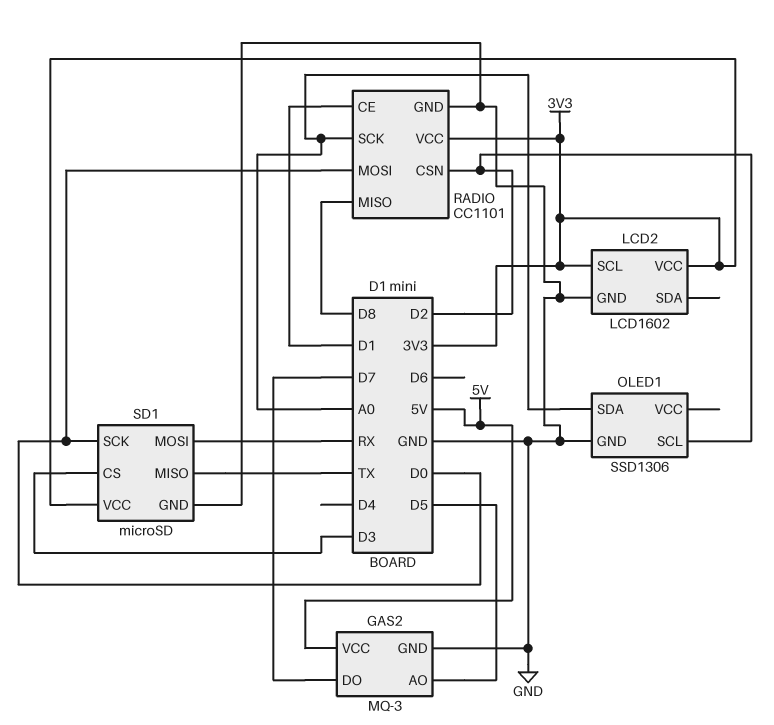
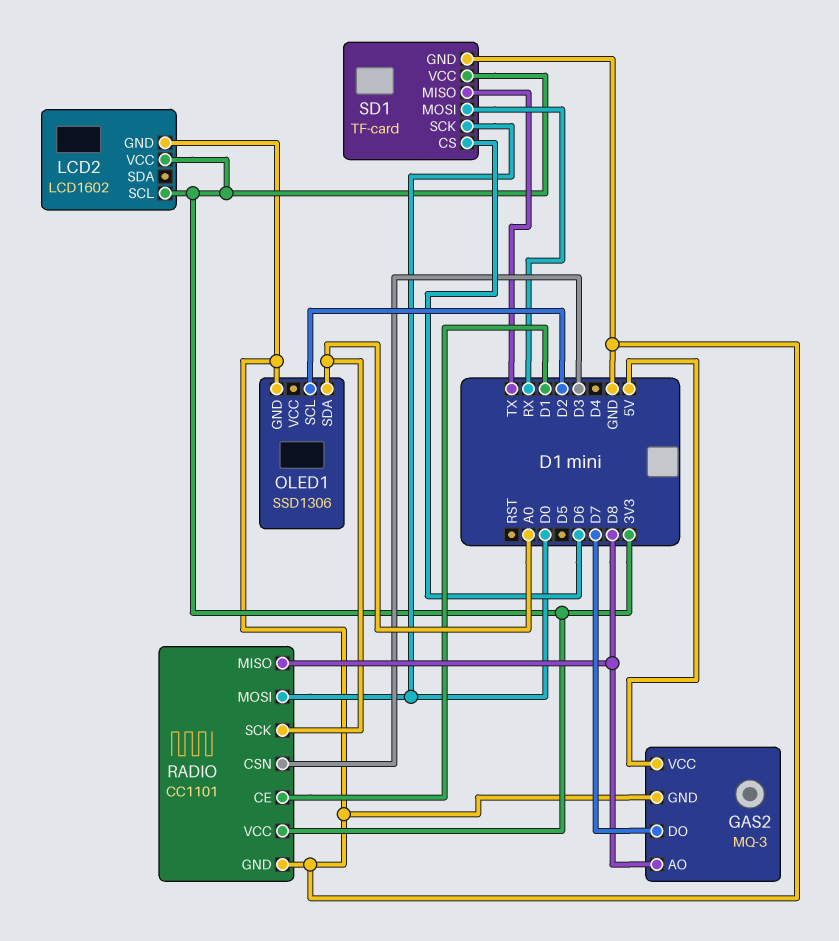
GAS2 pin AO: D5 -> D8
RADIO pin CSN: D2 -> D3
SD1: microSD -> TF-card
SD1 pin CS: D3 -> D6

